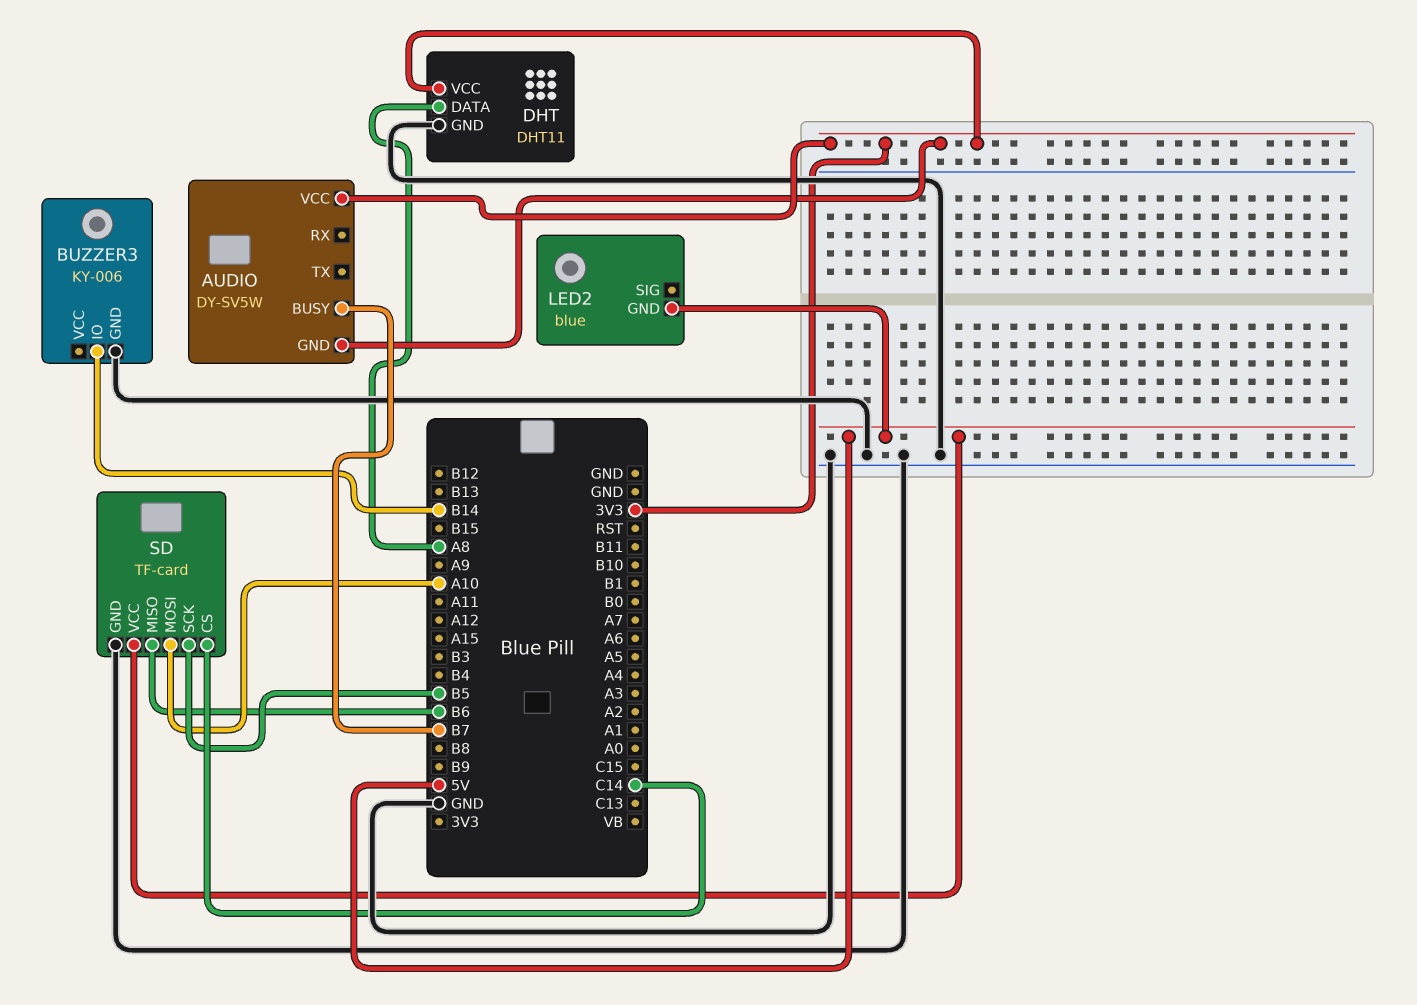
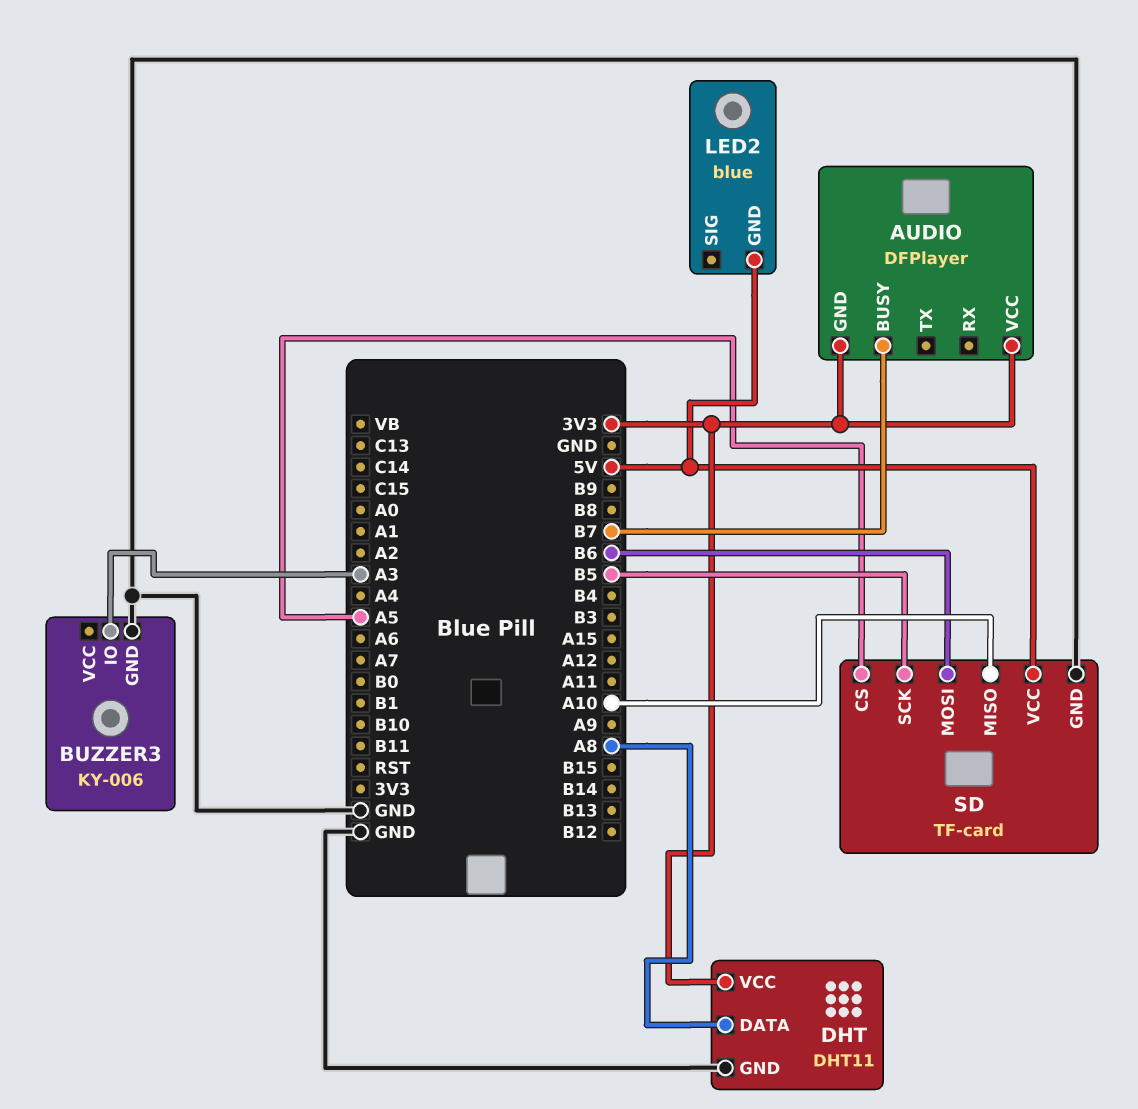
AUDIO: DY-SV5W -> DFPlayer
BUZZER3 pin IO: B14 -> A3
SD pin CS: C14 -> A5
SD pin MISO: B6 -> A10
SD pin MOSI: A10 -> B6

